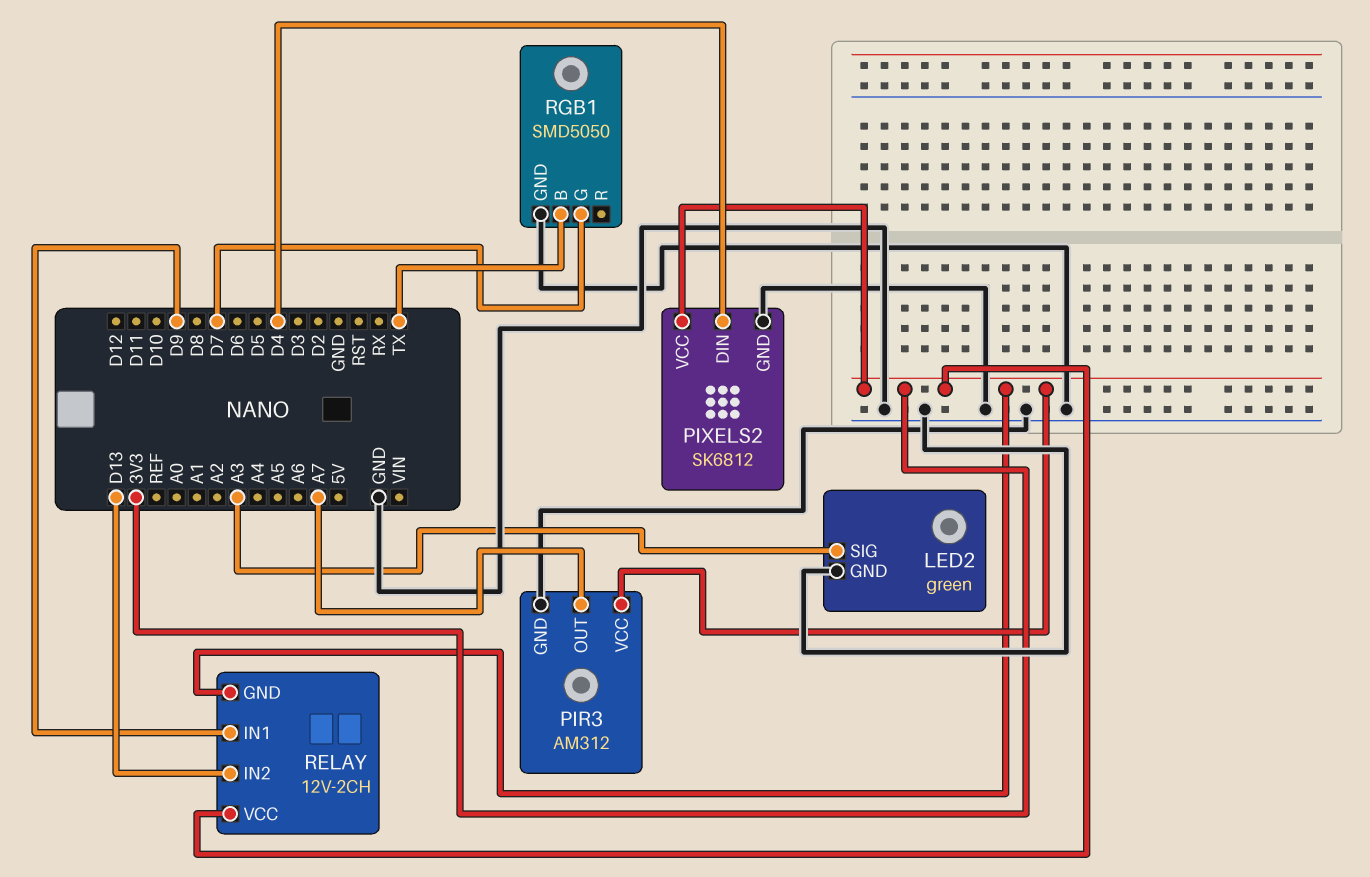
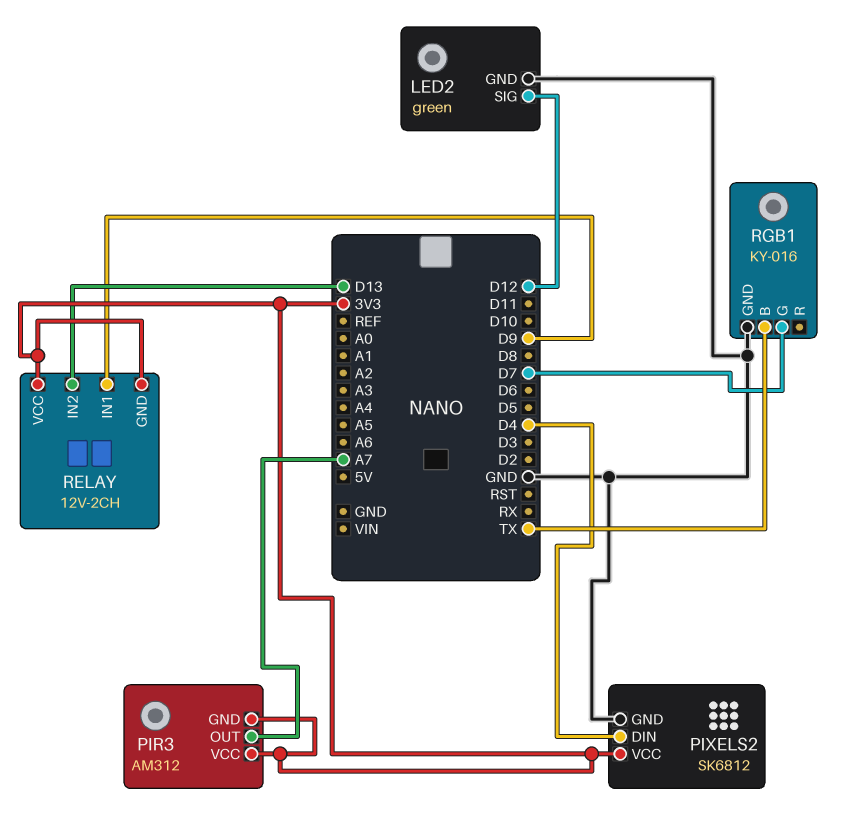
LED2 pin SIG: A3 -> D12
PIR3 pin GND: GND -> 3V3
RGB1: SMD5050 -> KY-016

